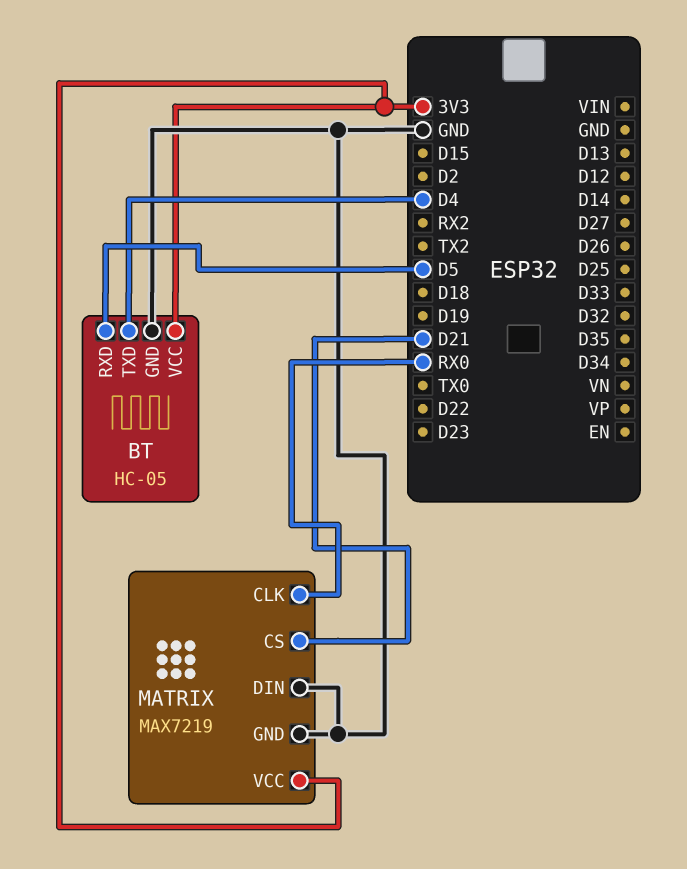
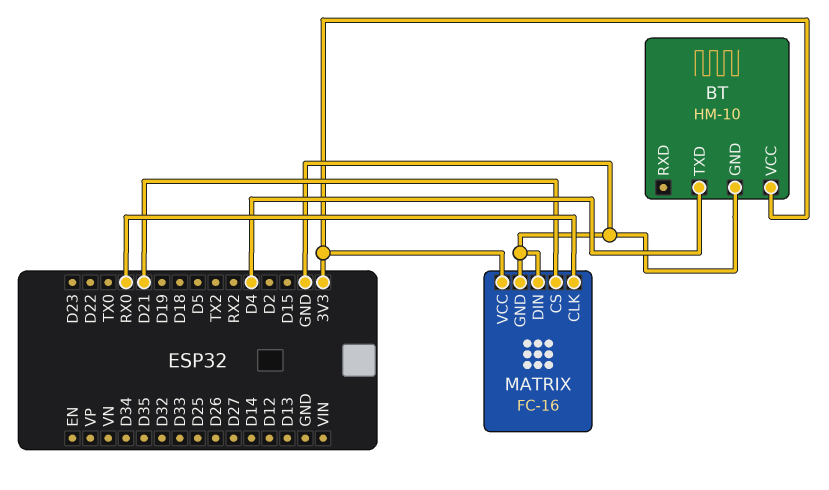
BT: HC-05 -> HM-10
BT pin RXD: D5 -> none
MATRIX: MAX7219 -> FC-16

